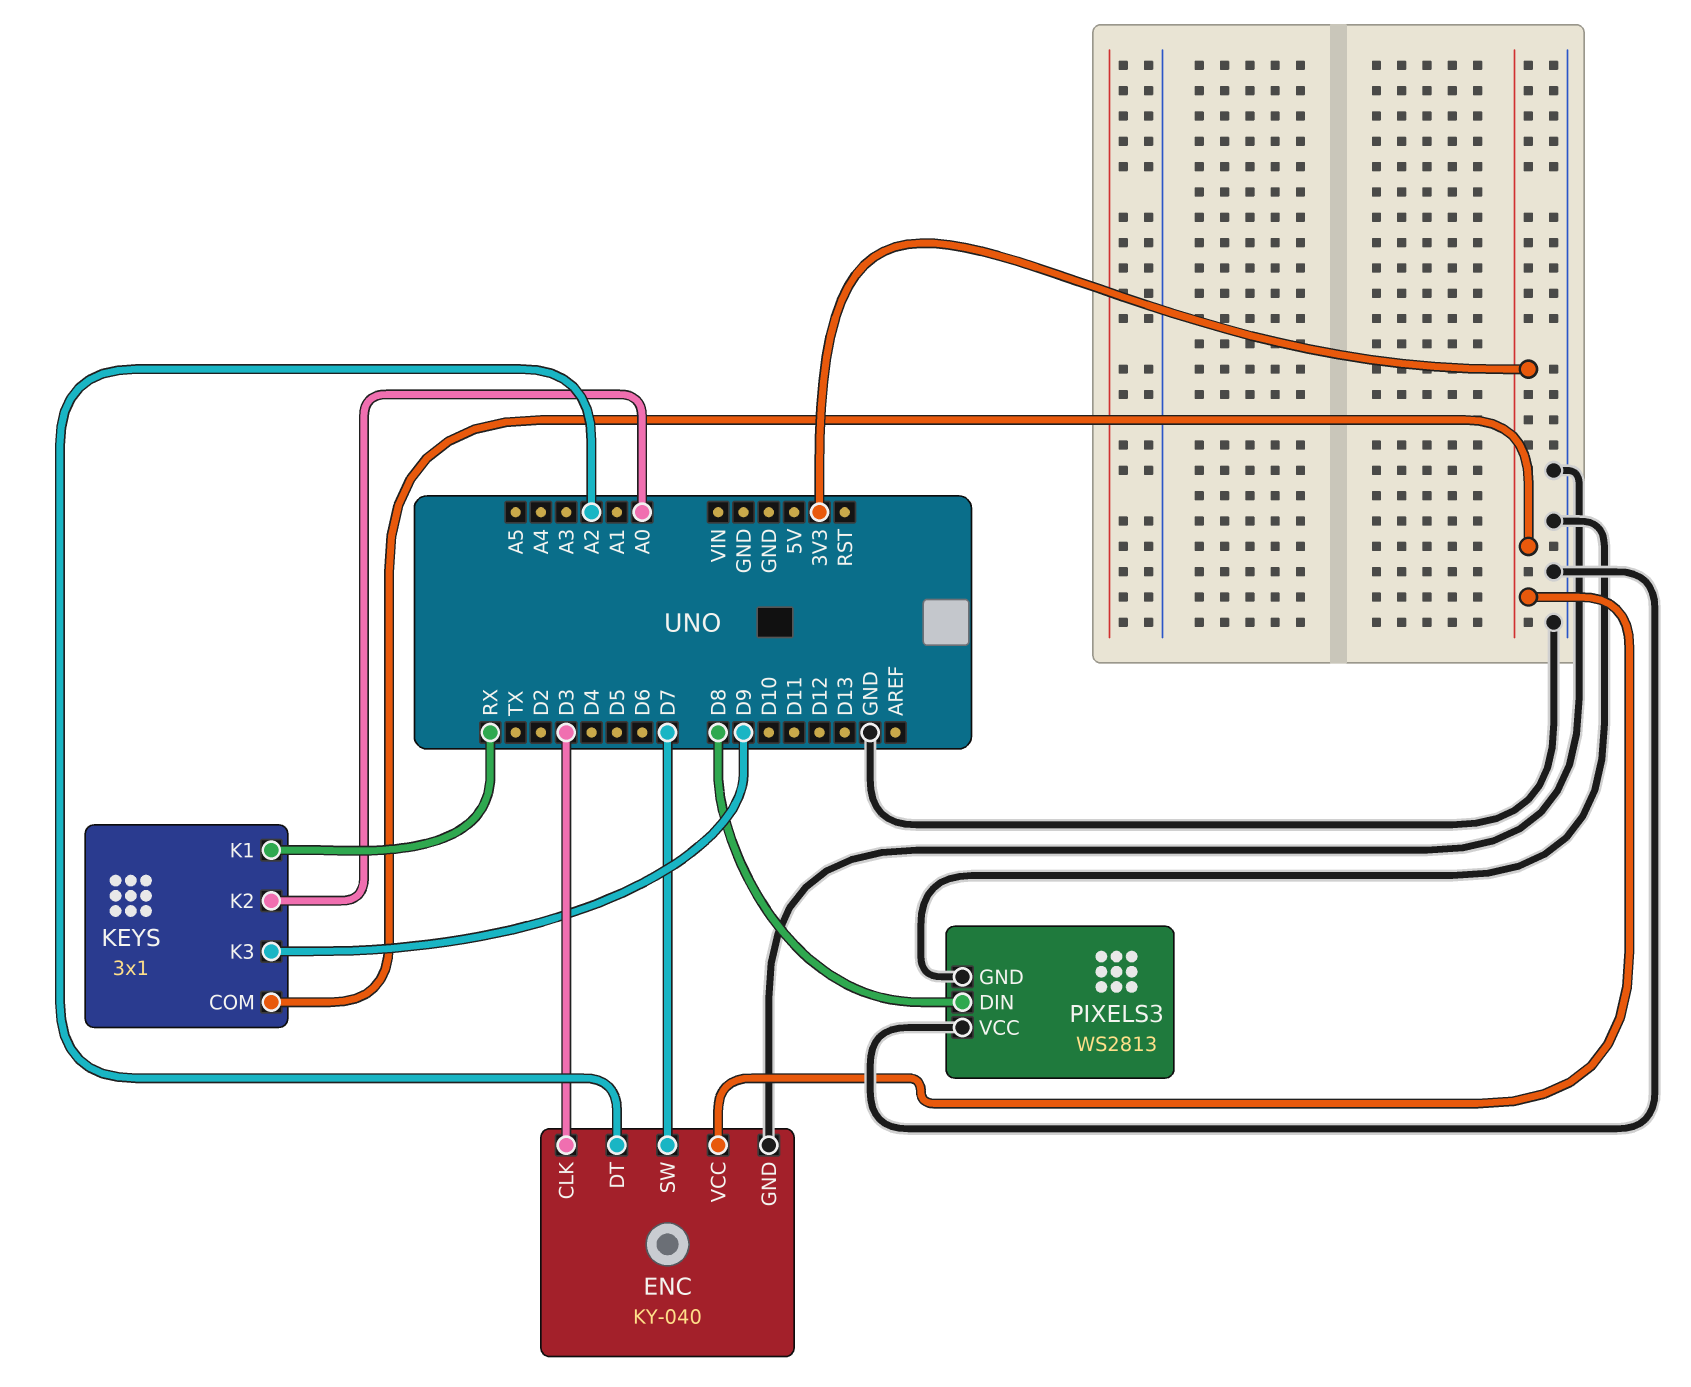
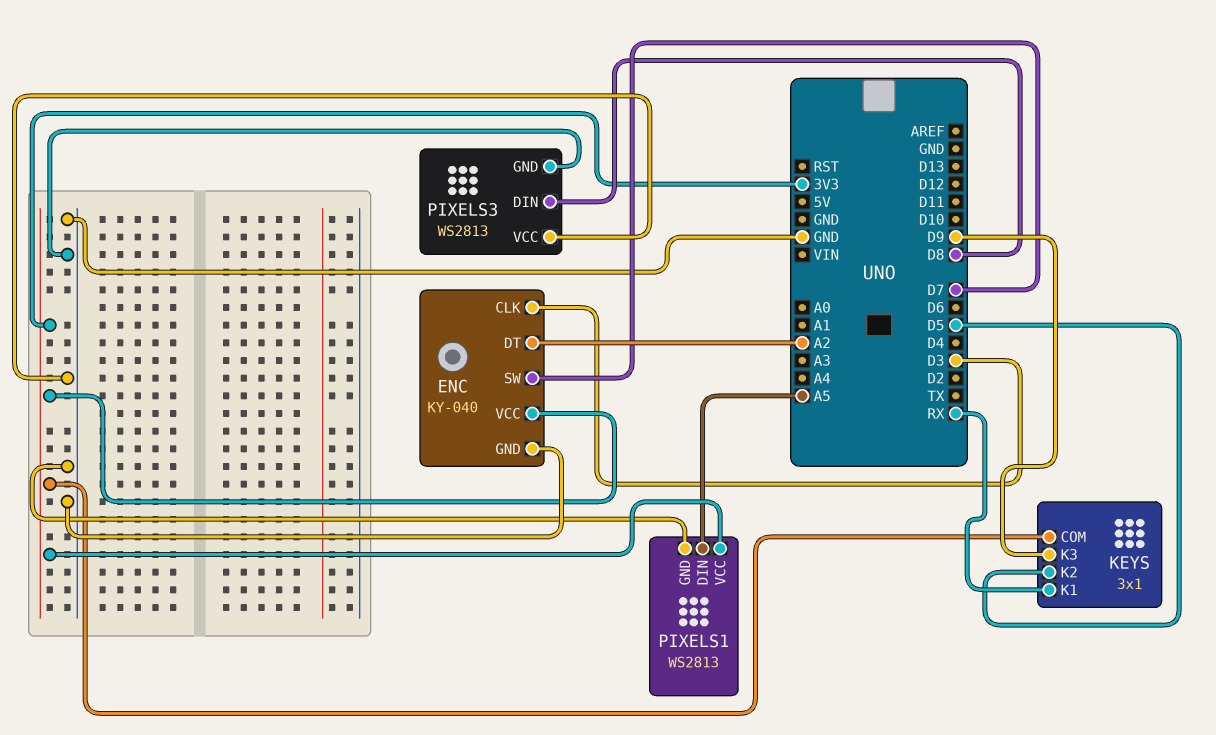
KEYS pin K2: A0 -> D5
PIXELS1: none -> WS2813
PIXELS1 pin DIN: none -> A5
PIXELS1 pin GND: none -> GND
PIXELS1 pin VCC: none -> 3V3

